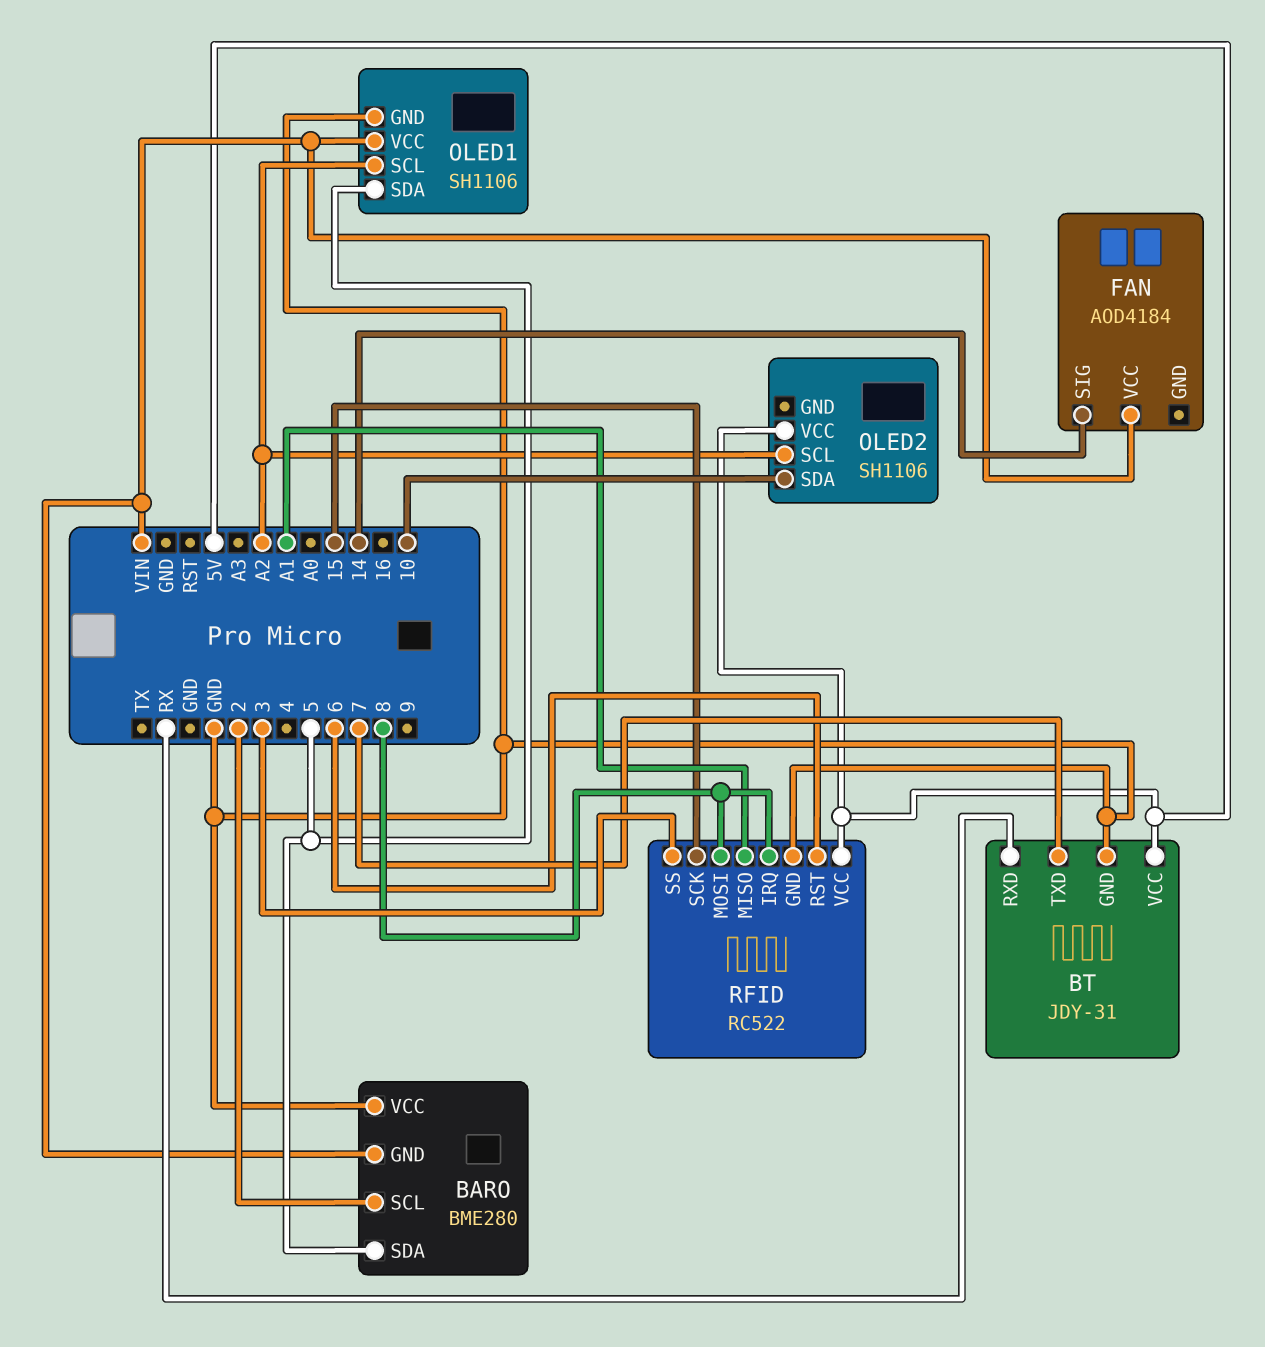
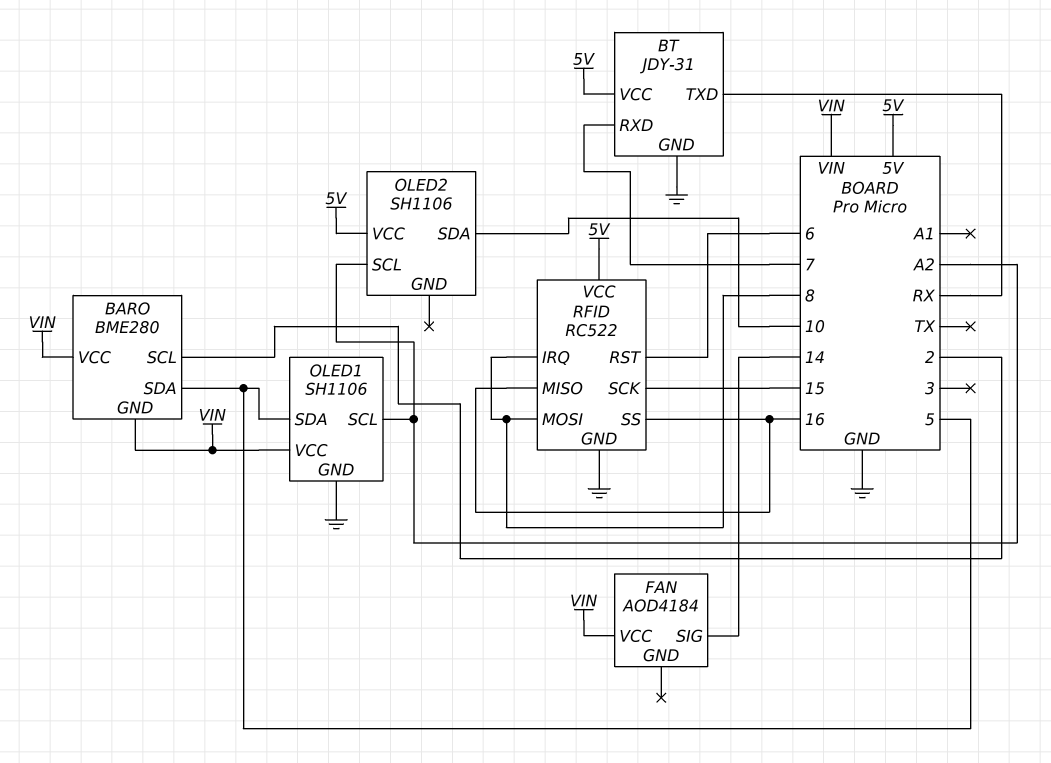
BARO pin VCC: GND -> VIN
BT pin RXD: RX -> 7
BT pin TXD: 7 -> RX
RFID pin MISO: A1 -> 16
RFID pin SS: 3 -> 16

